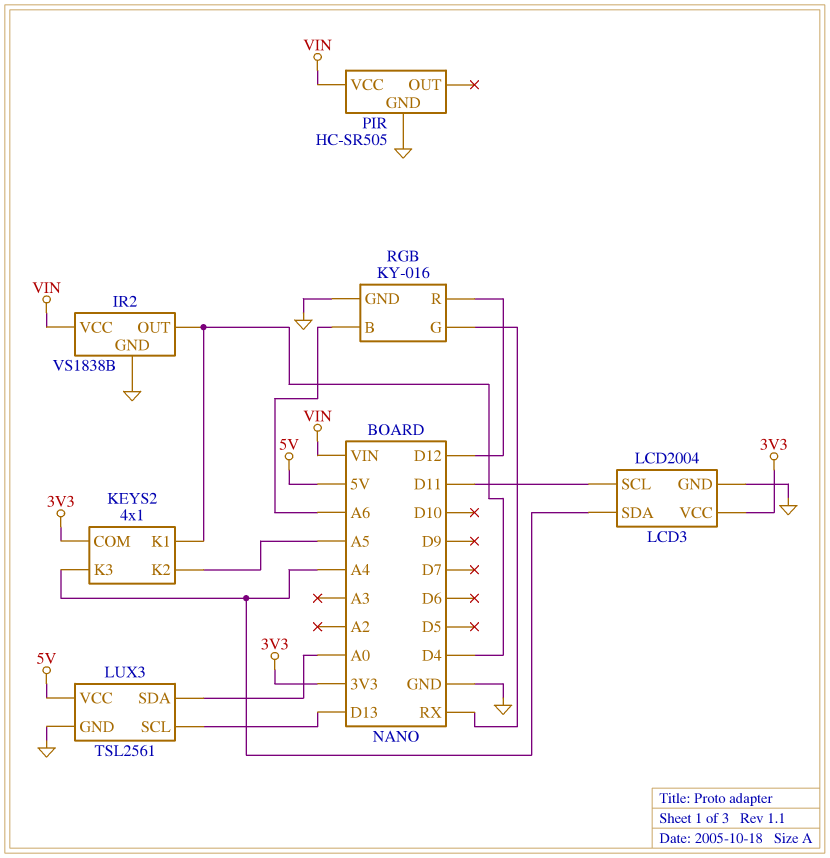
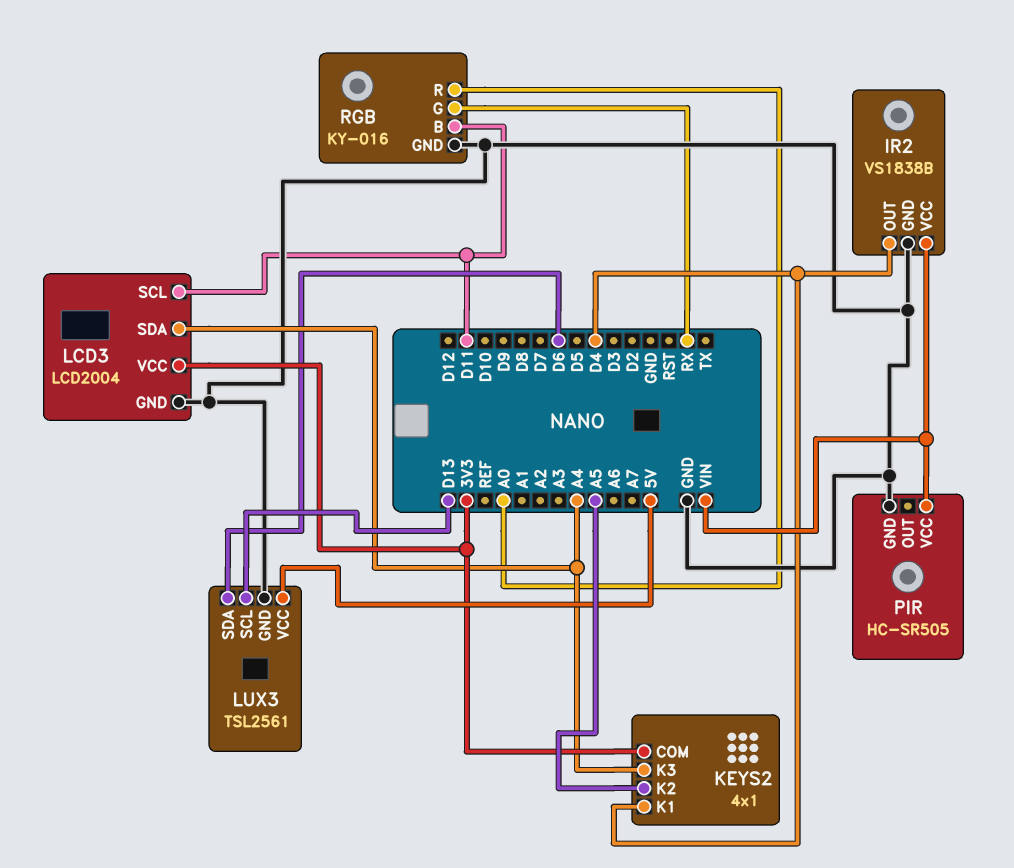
LUX3 pin SDA: A0 -> D6
RGB pin B: A6 -> D11
RGB pin R: D12 -> A0

